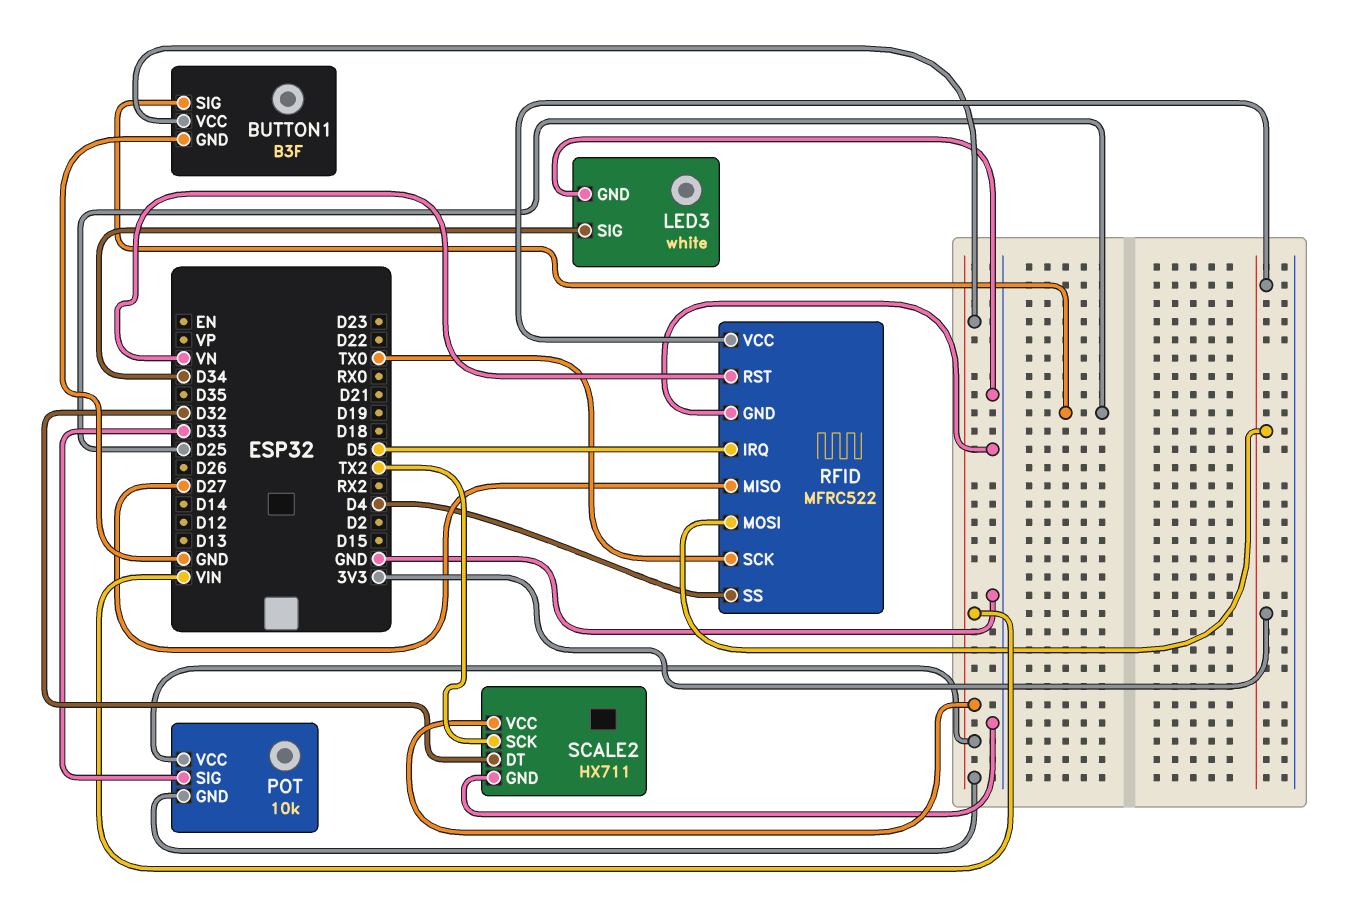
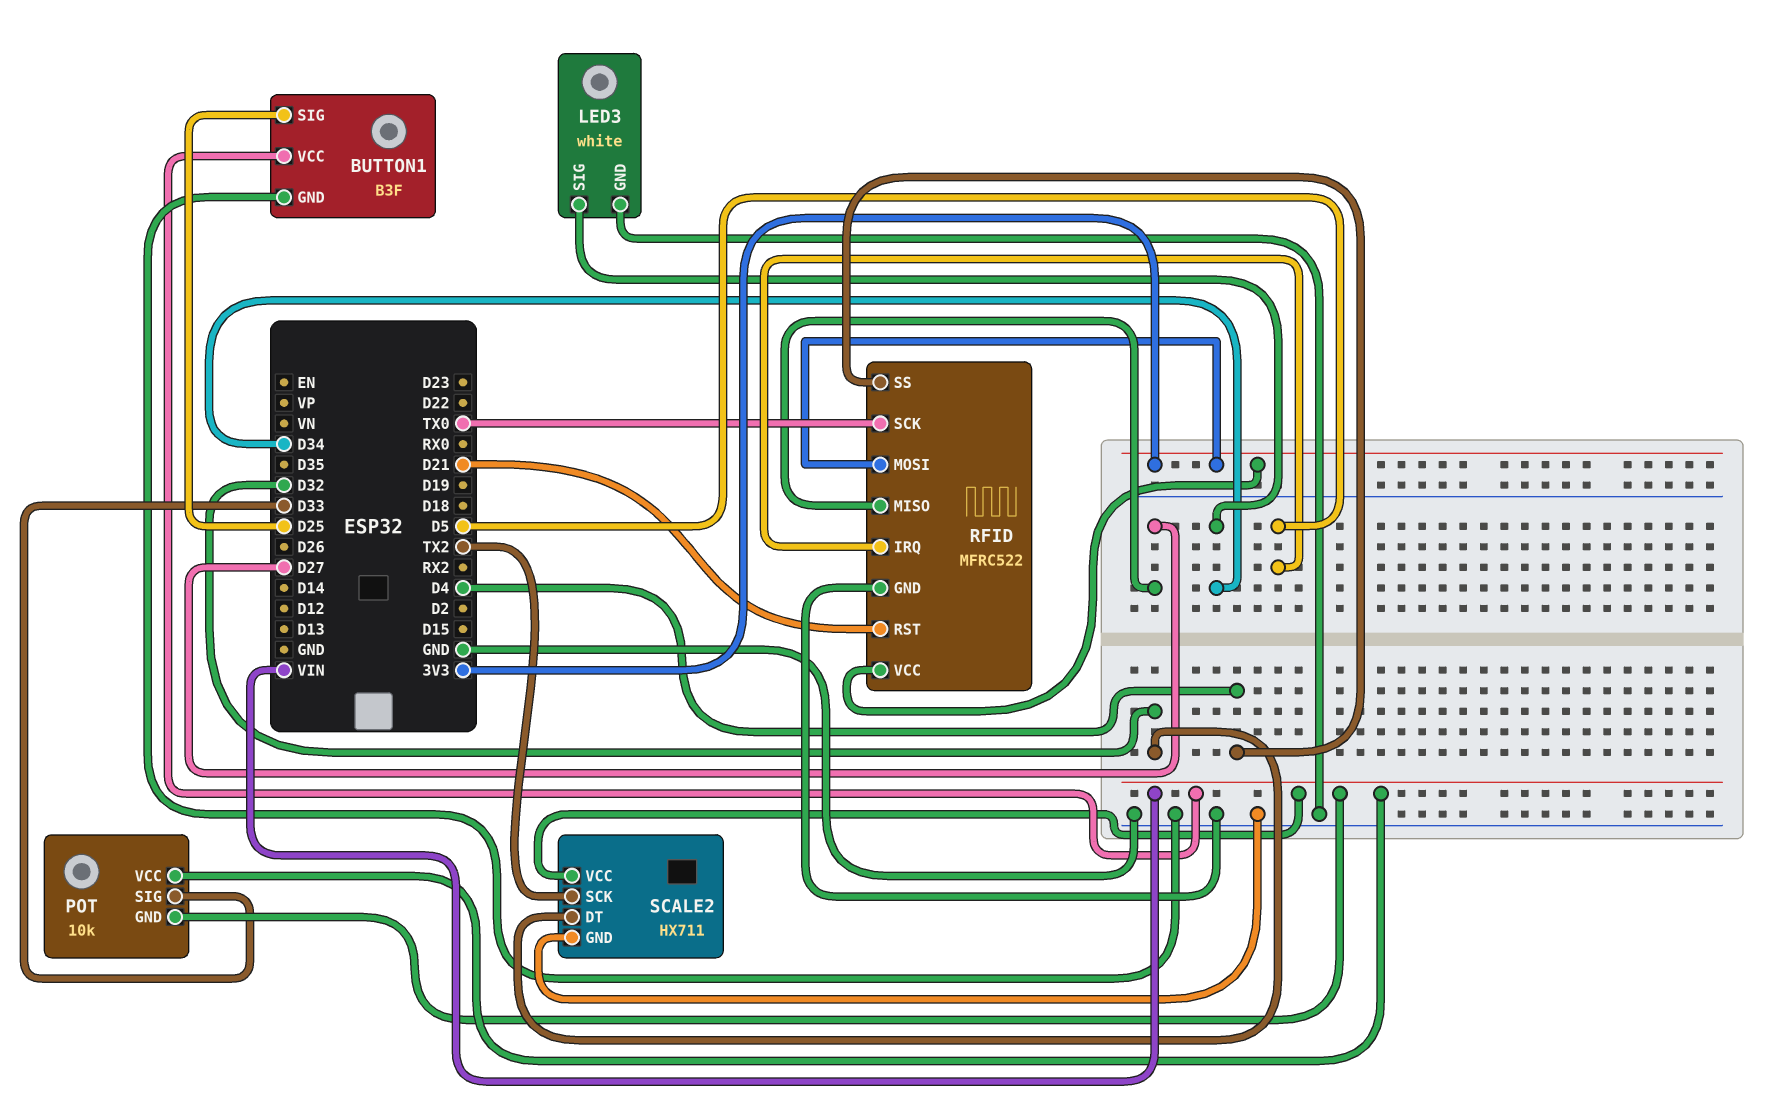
RFID pin RST: VN -> D21

